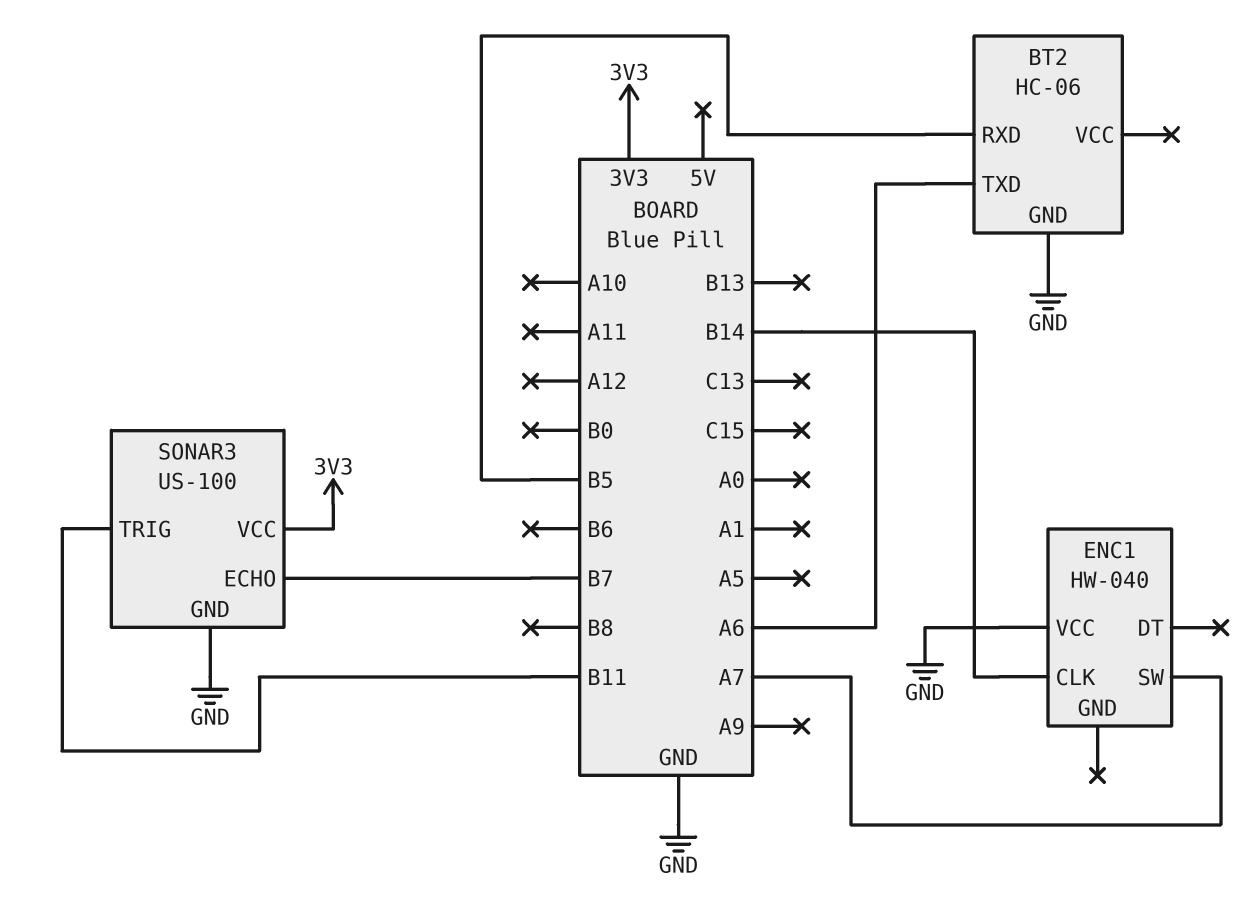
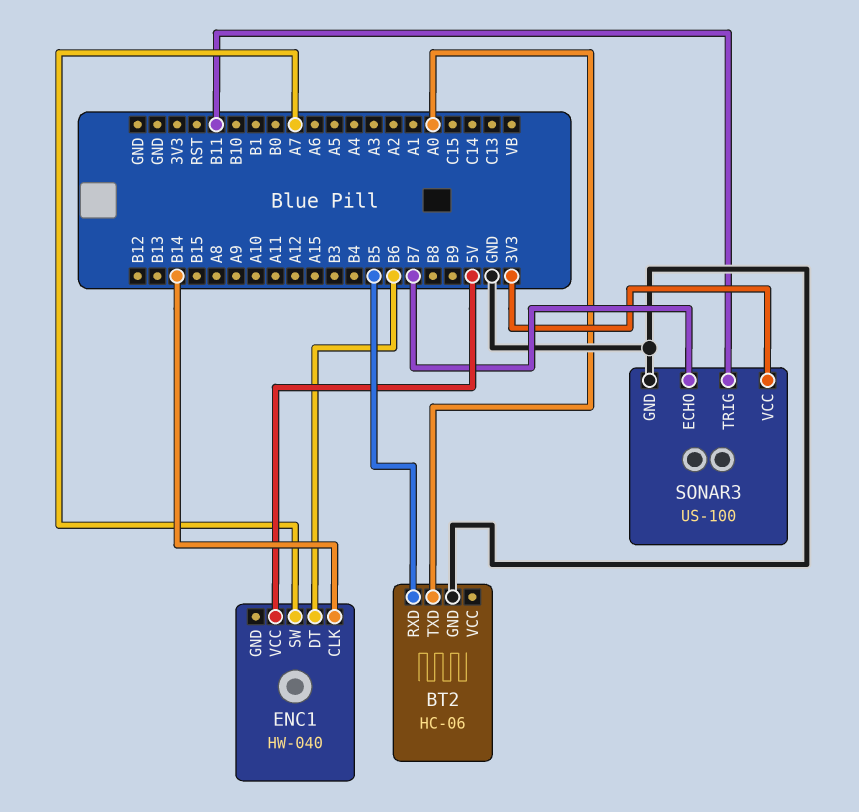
BT2 pin TXD: A6 -> A0
ENC1 pin DT: none -> B6
ENC1 pin VCC: GND -> 5V

